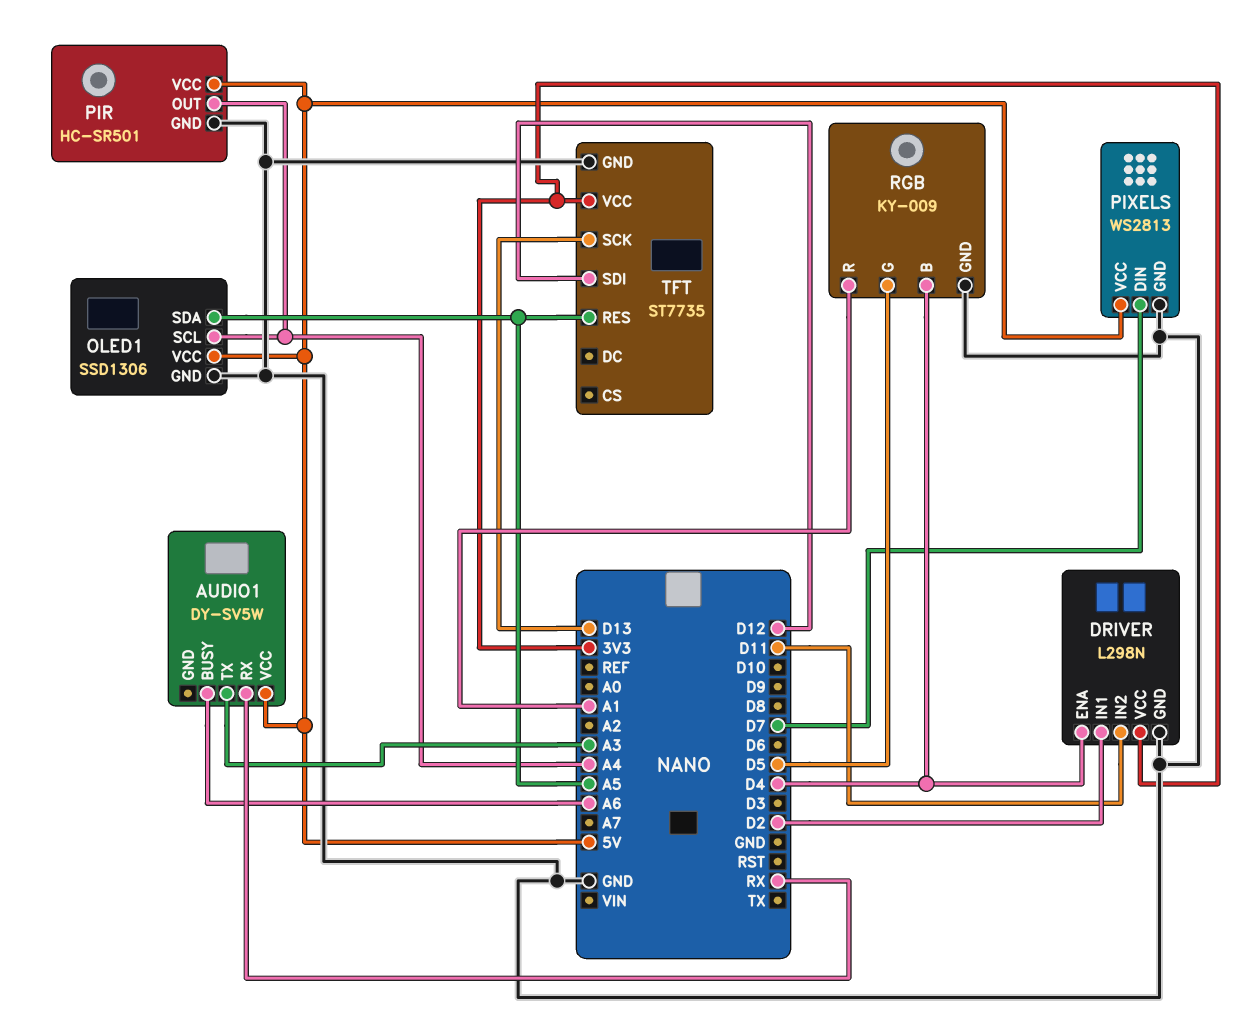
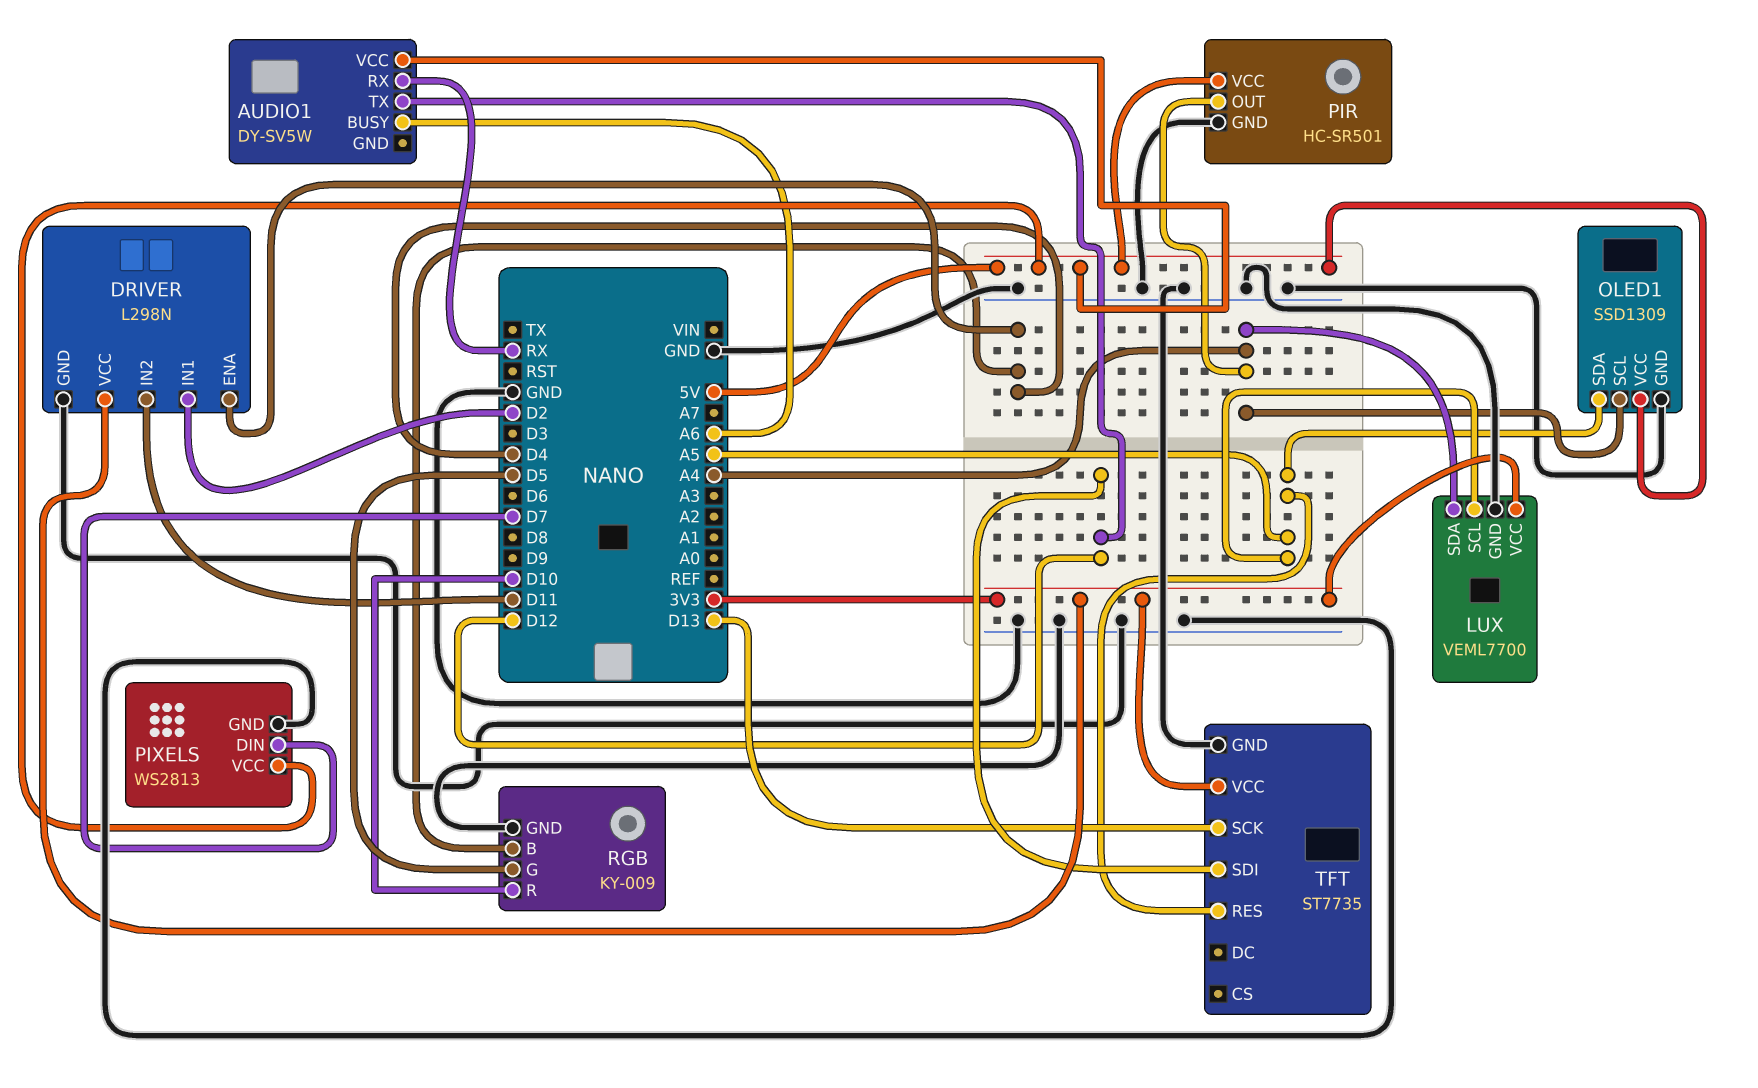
AUDIO1 pin TX: A3 -> D12
LUX: none -> VEML7700
LUX pin GND: none -> GND
LUX pin SCL: none -> A5
LUX pin SDA: none -> A4
LUX pin VCC: none -> 3V3
OLED1: SSD1306 -> SSD1309
RGB pin R: A1 -> D10

